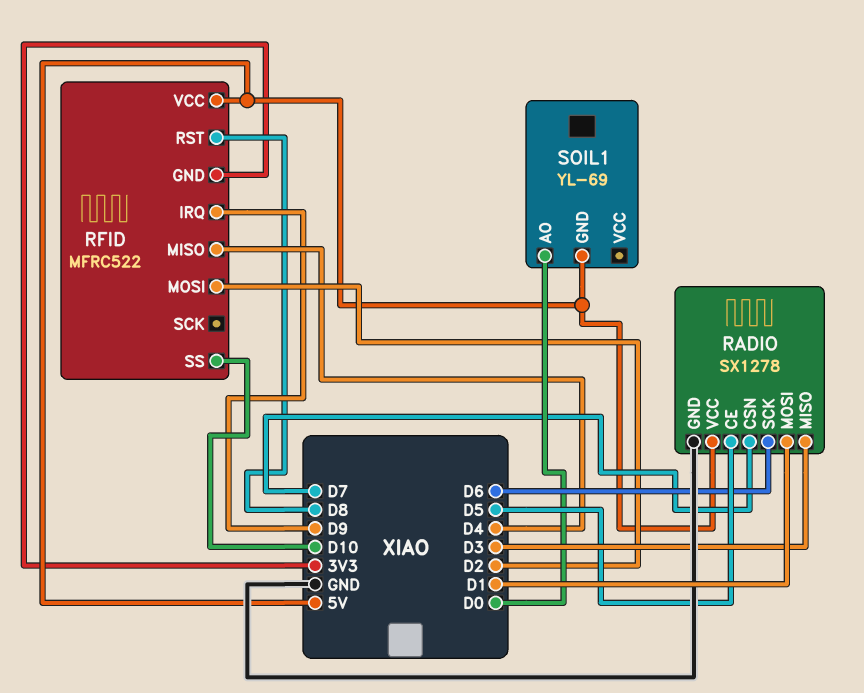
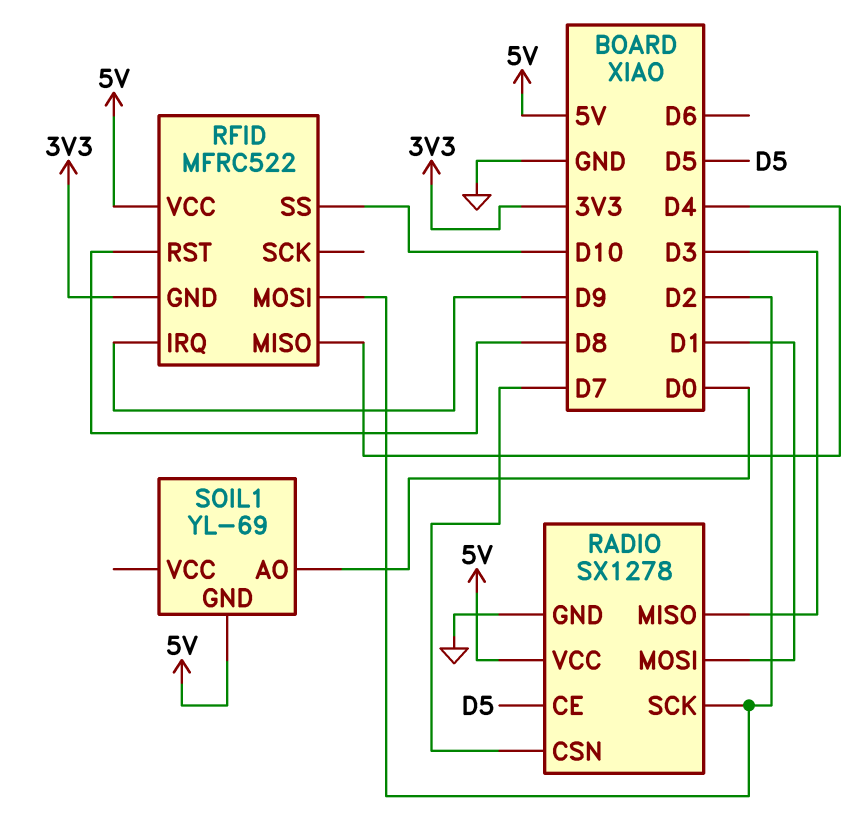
RADIO pin SCK: D6 -> D2

